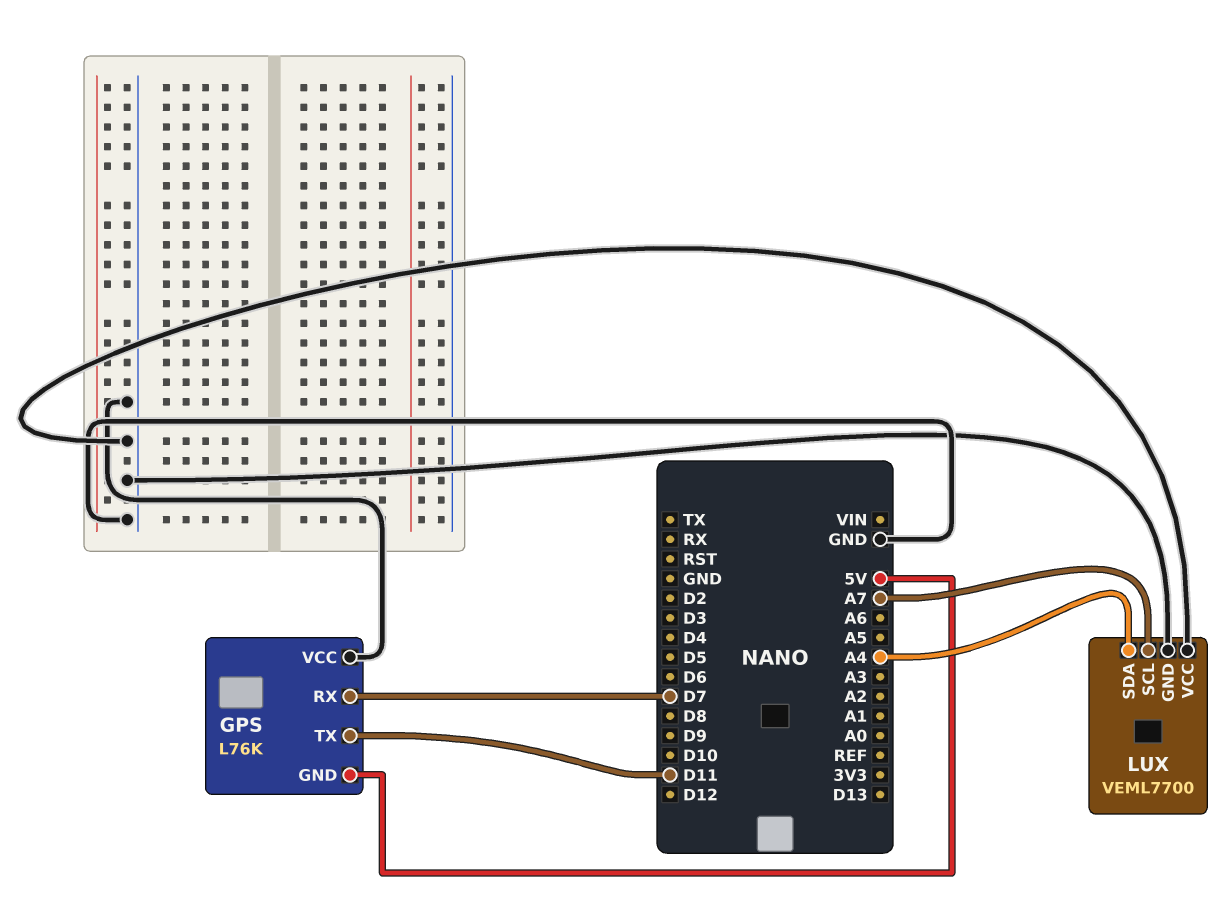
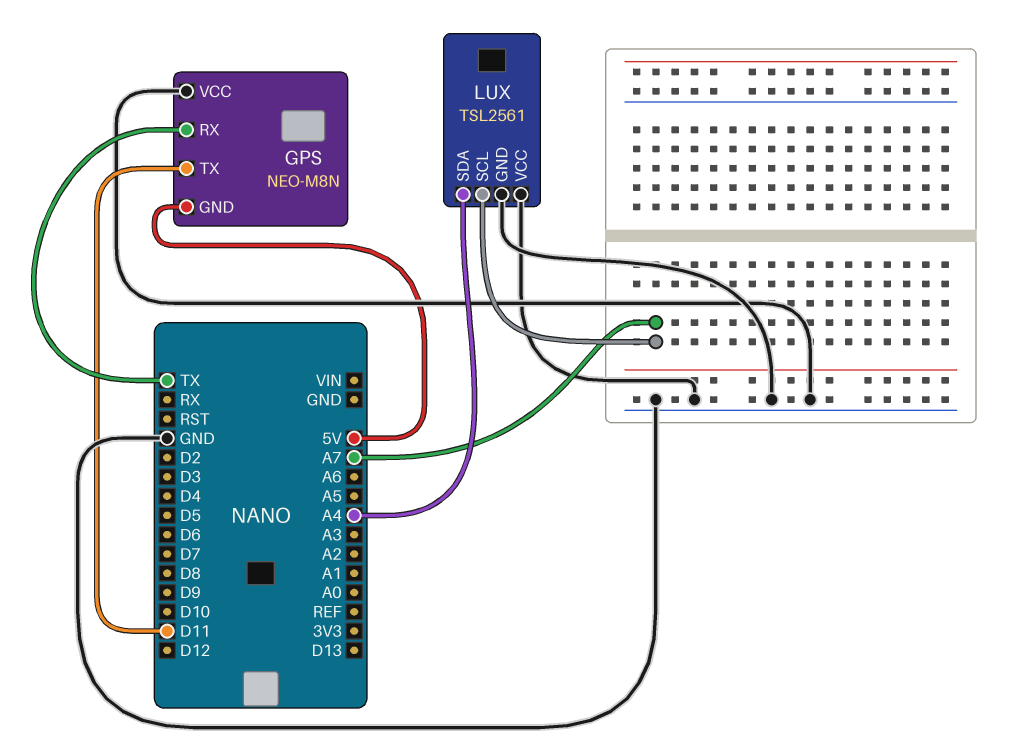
GPS: L76K -> NEO-M8N
GPS pin RX: D7 -> TX
LUX: VEML7700 -> TSL2561

